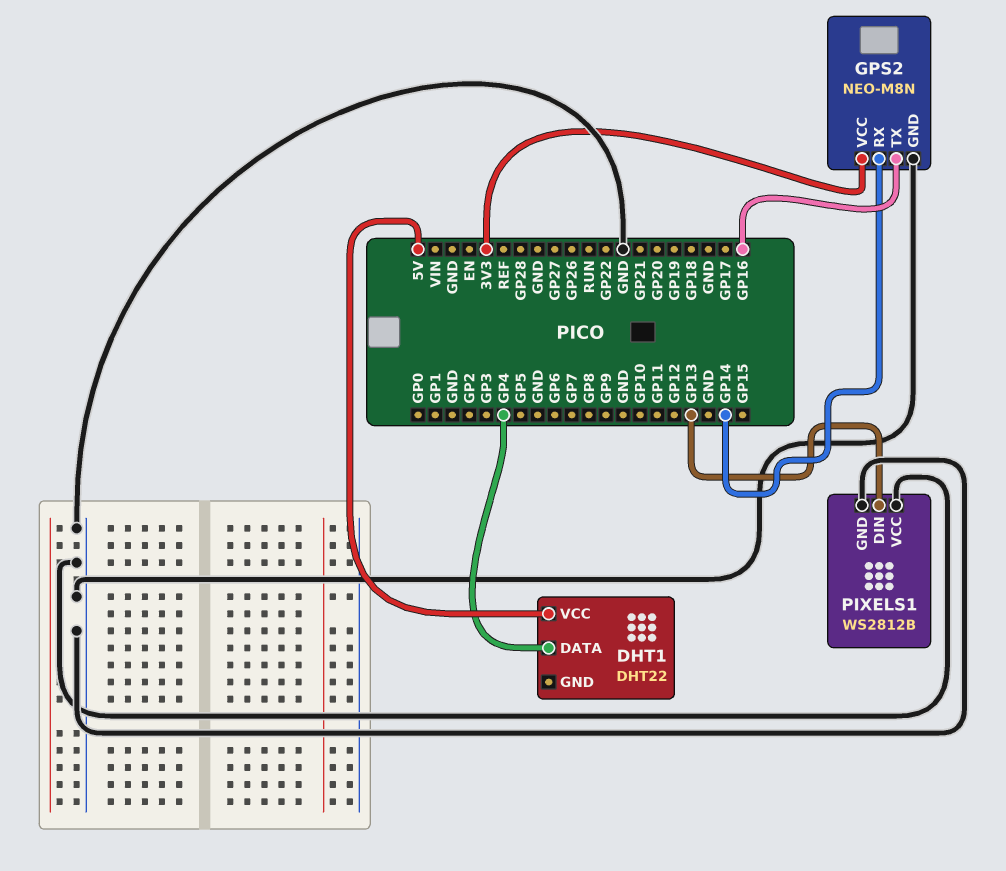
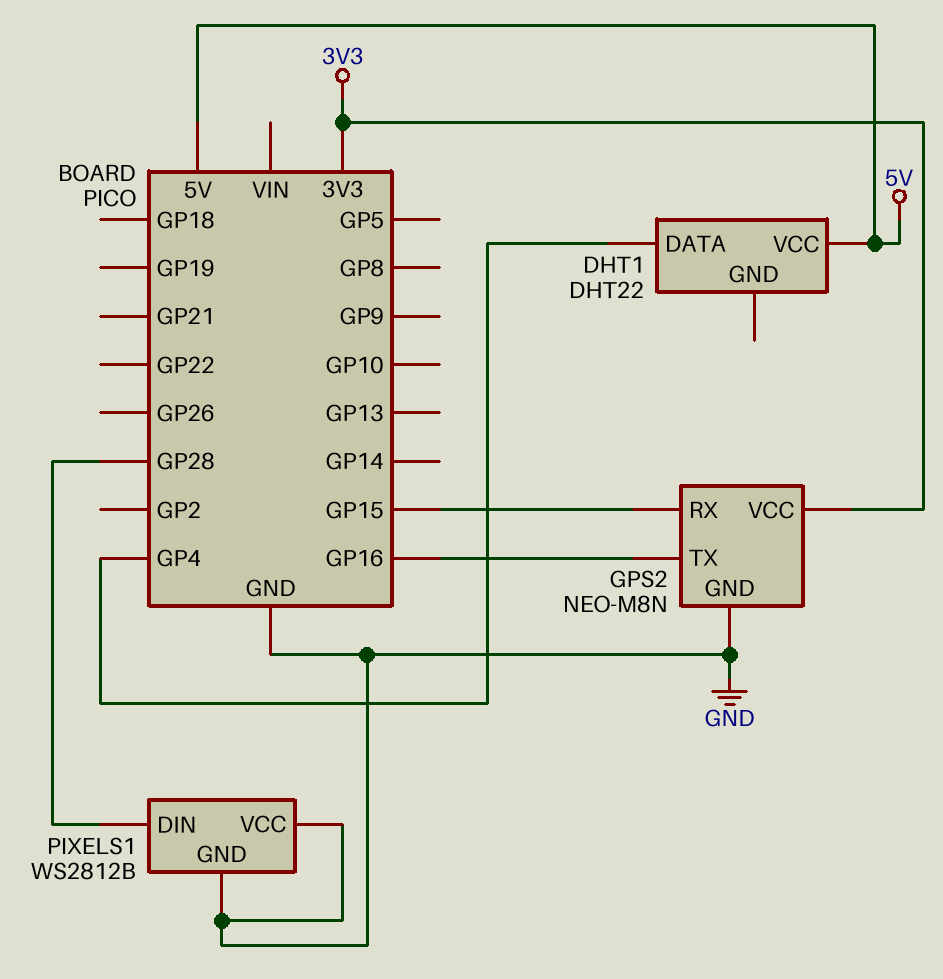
GPS2 pin RX: GP14 -> GP15
PIXELS1 pin DIN: GP13 -> GP28

